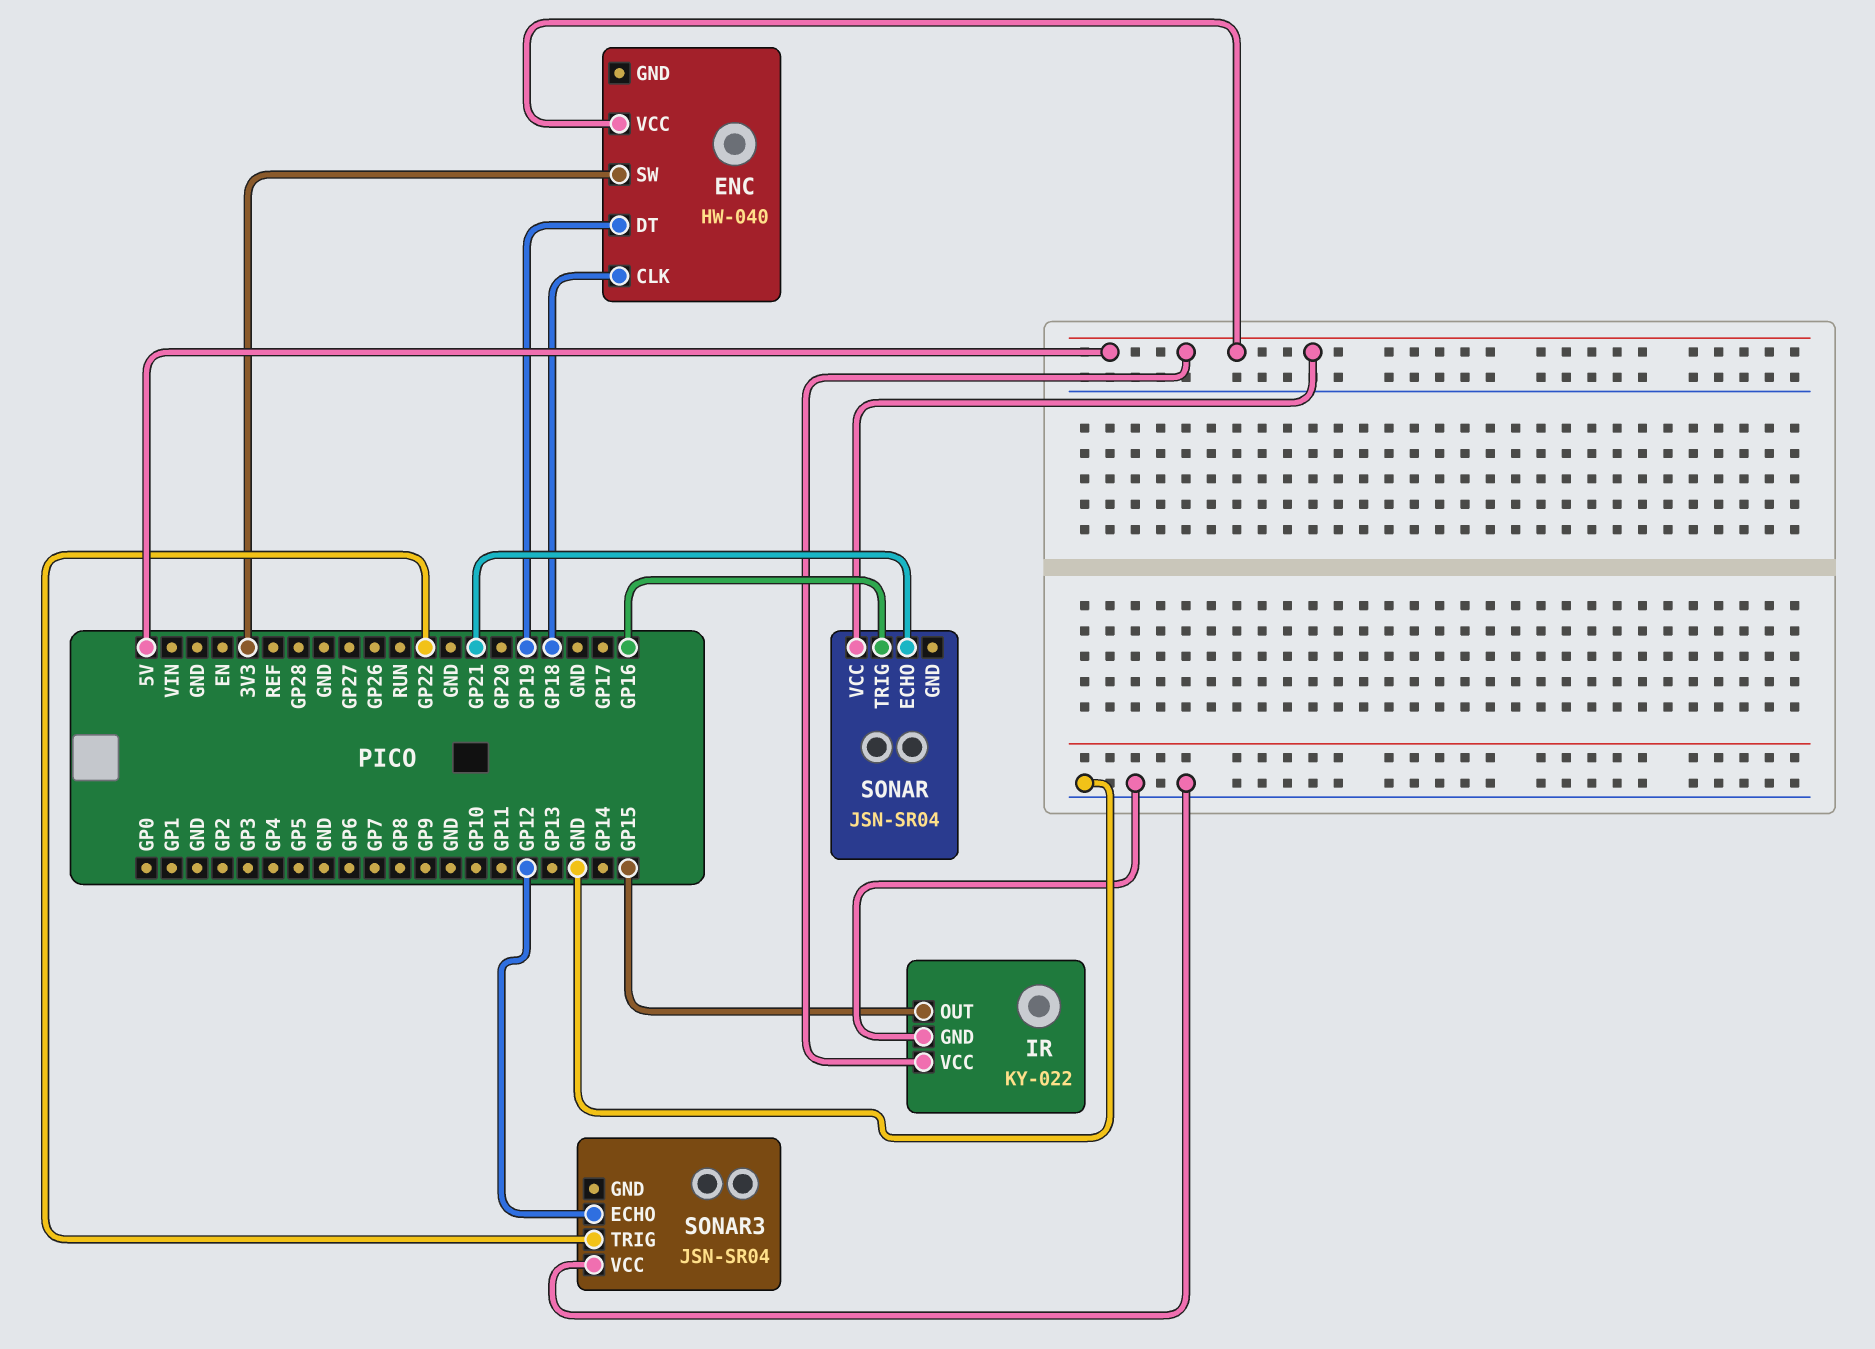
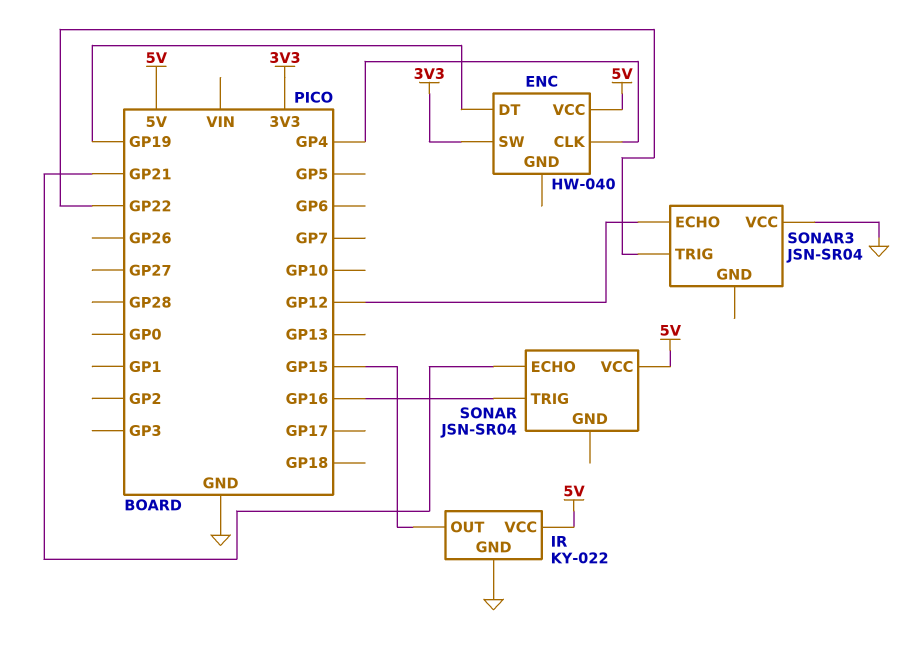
ENC pin CLK: GP18 -> GP4

